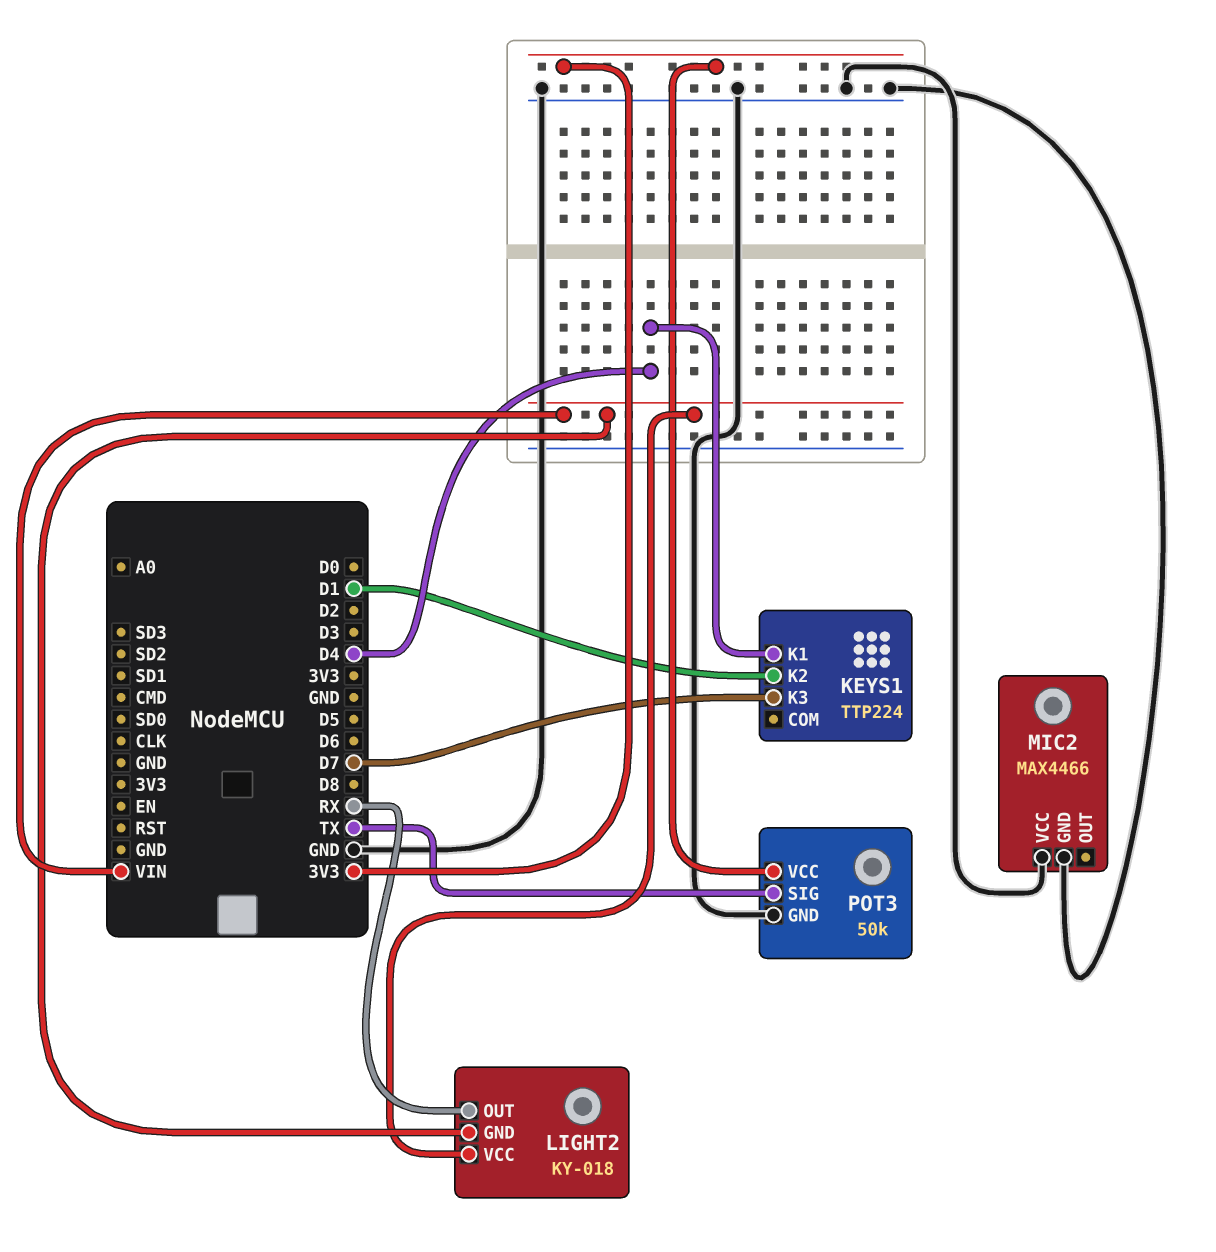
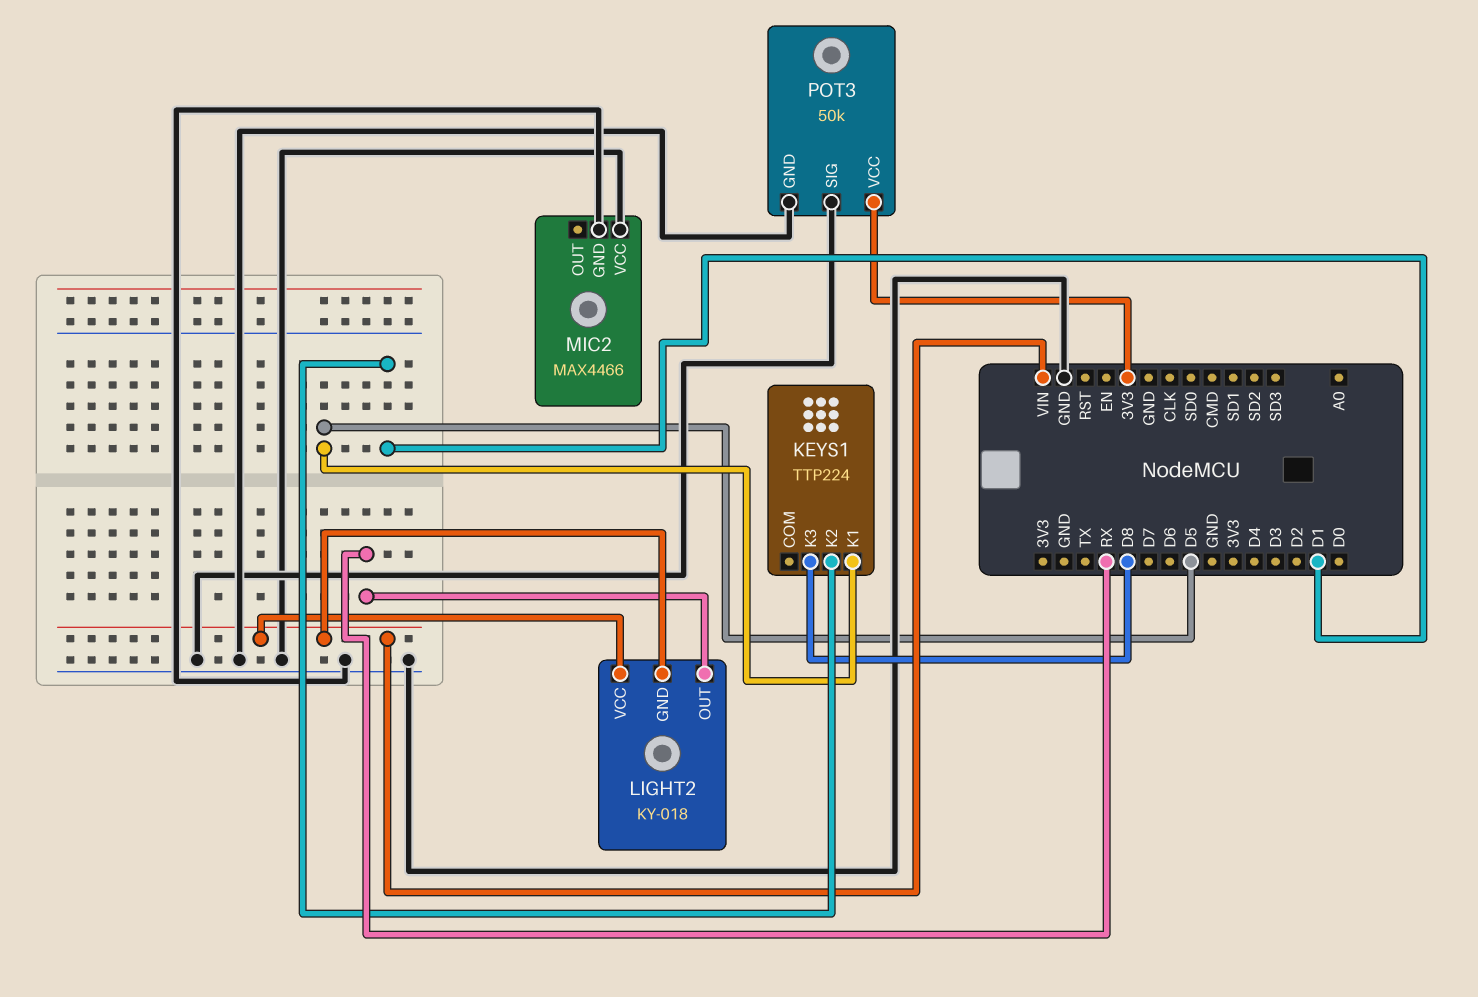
KEYS1 pin K1: D4 -> D5
KEYS1 pin K3: D7 -> D8
POT3 pin SIG: TX -> GND

